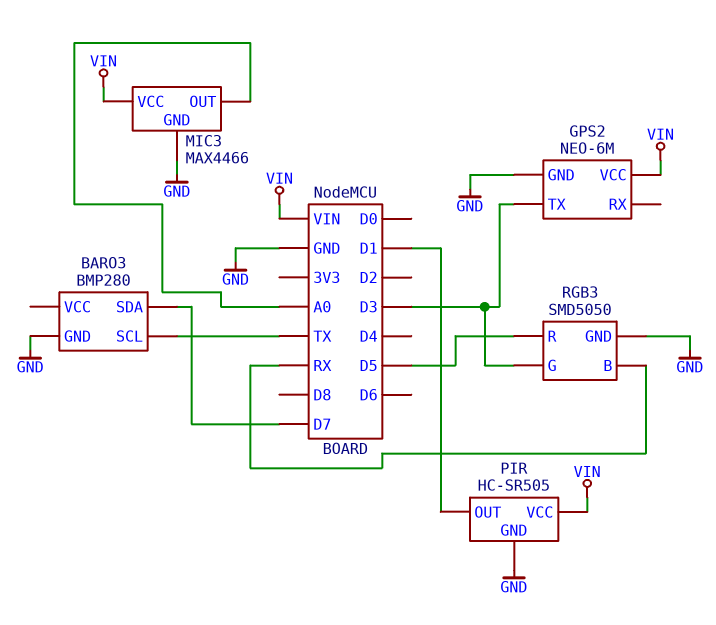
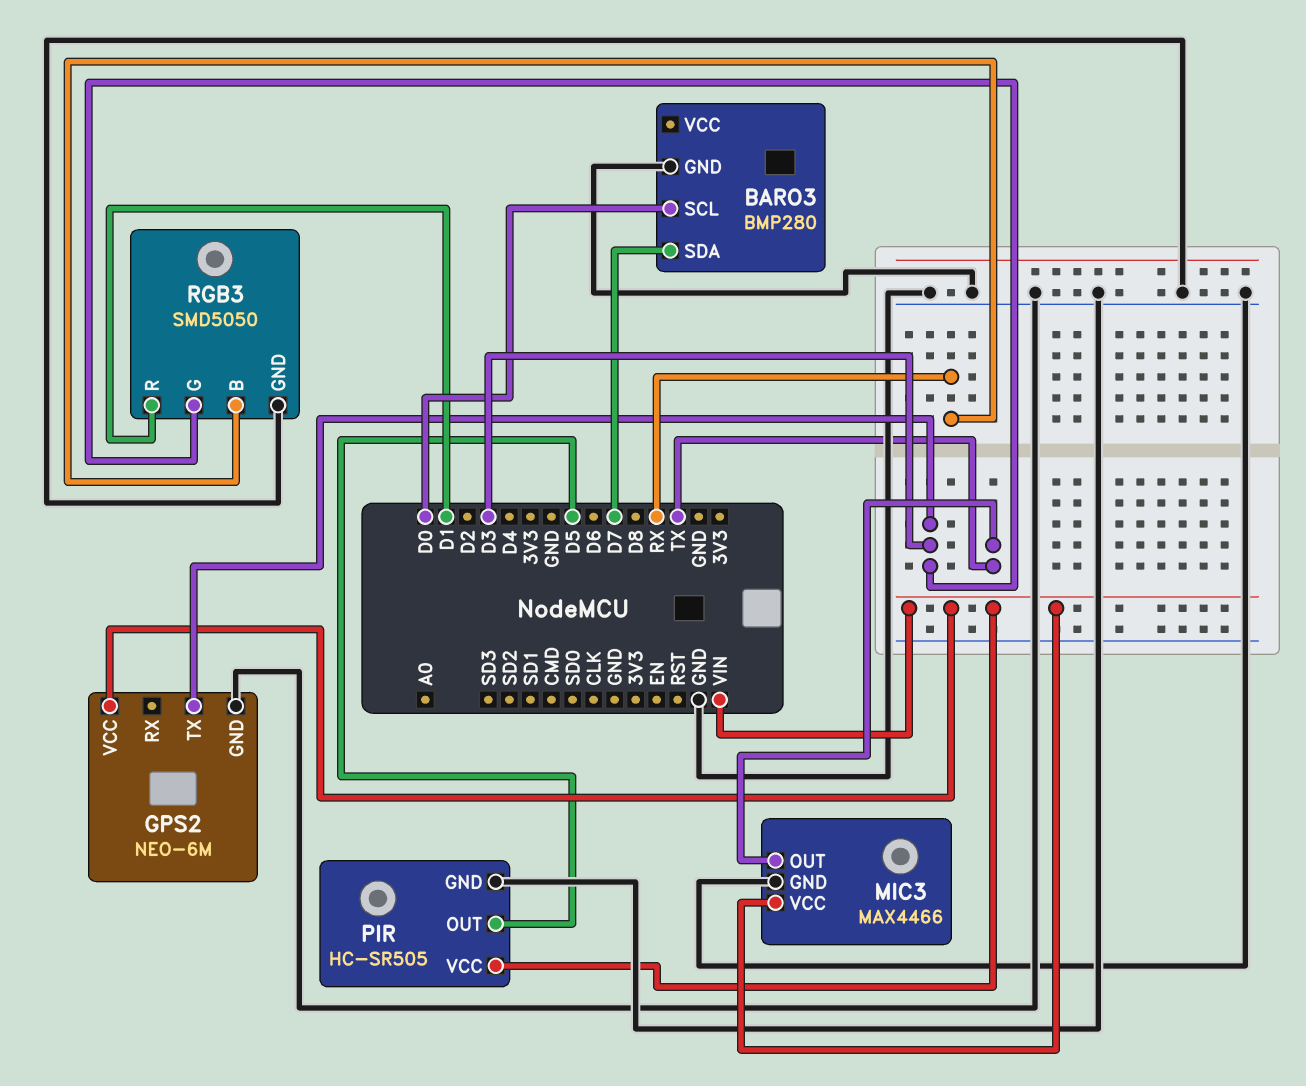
BARO3 pin SCL: TX -> D0
MIC3 pin OUT: A0 -> TX
PIR pin OUT: D1 -> D5
RGB3 pin R: D5 -> D1

